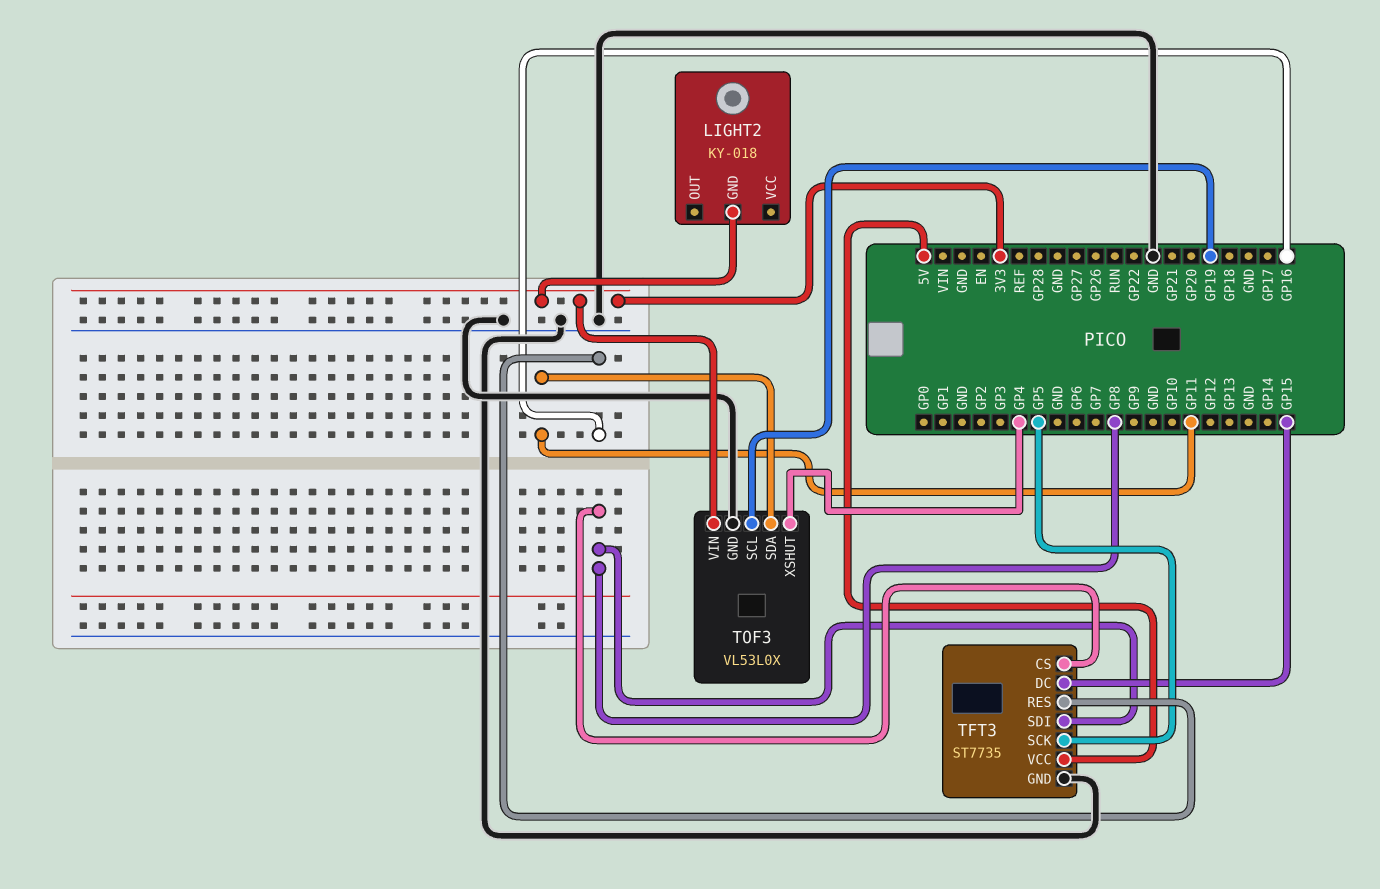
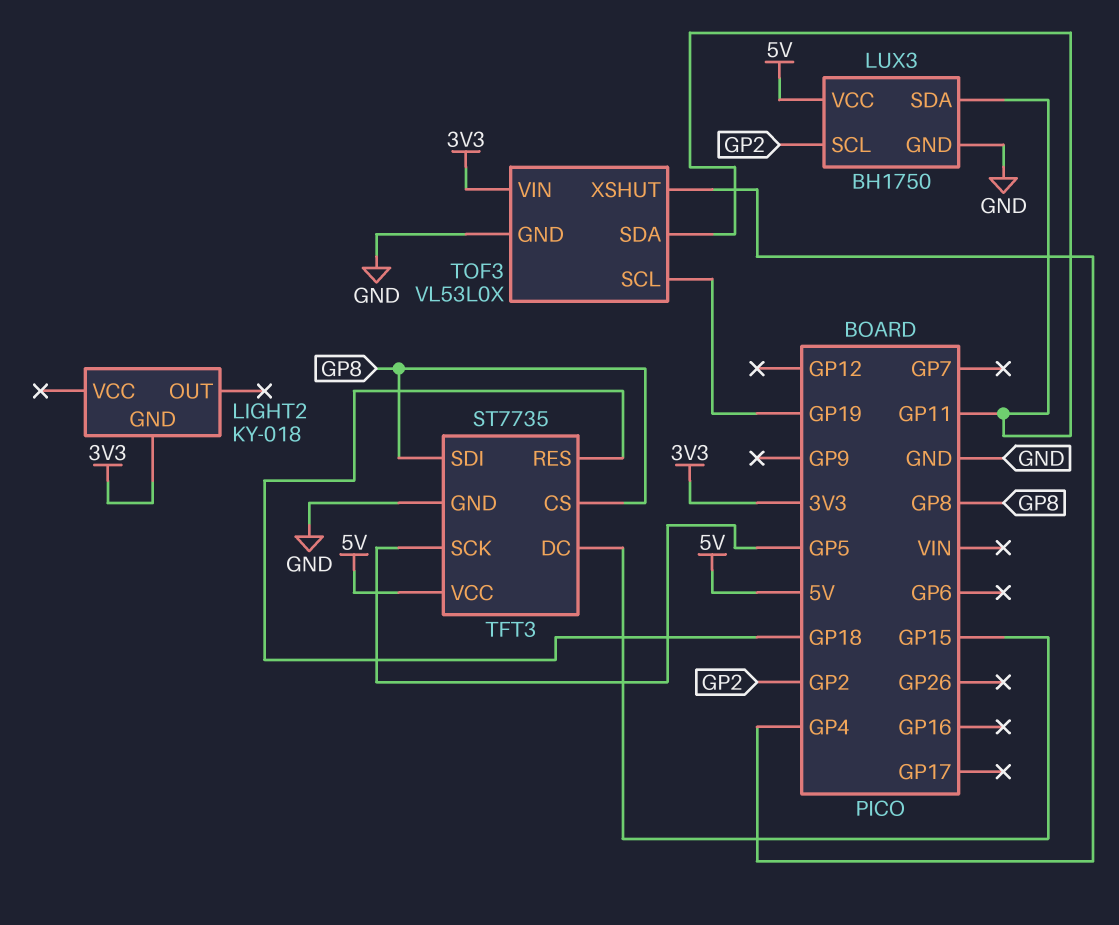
LUX3: none -> BH1750
LUX3 pin GND: none -> GND
LUX3 pin SCL: none -> GP2
LUX3 pin SDA: none -> GP11
LUX3 pin VCC: none -> 5V
TFT3 pin RES: GP16 -> GP18

